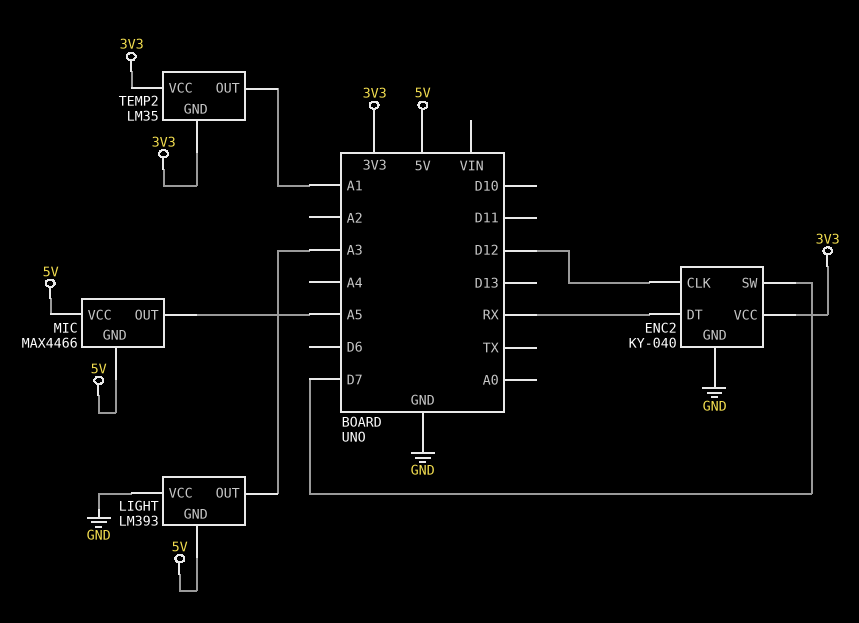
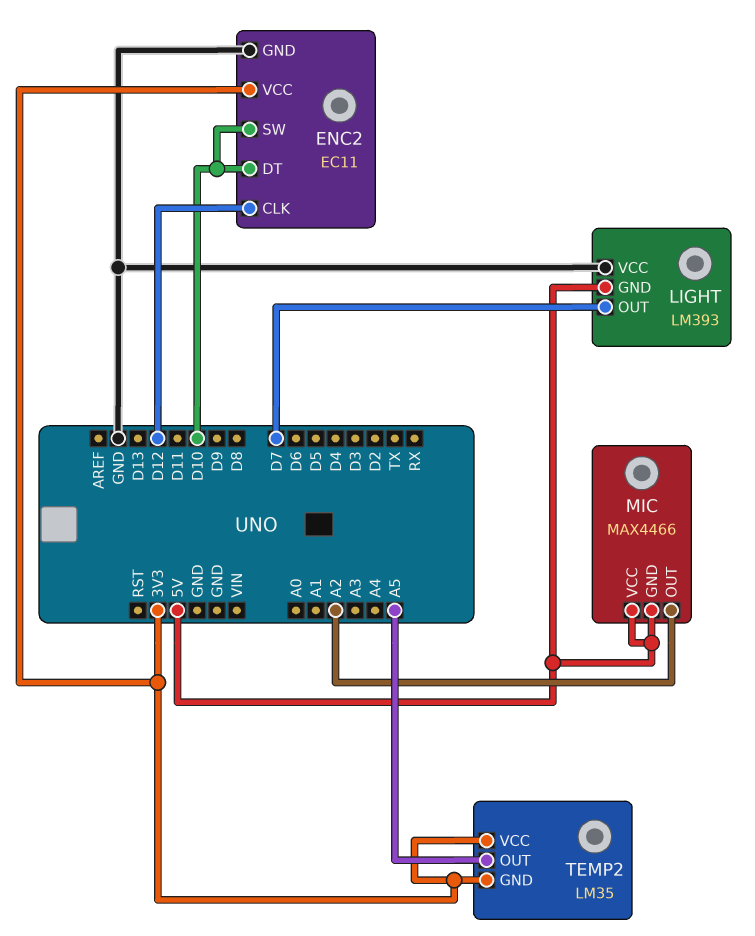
ENC2: KY-040 -> EC11
ENC2 pin DT: RX -> D10
ENC2 pin SW: D7 -> D10
LIGHT pin OUT: A3 -> D7
MIC pin OUT: A5 -> A2
TEMP2 pin OUT: A1 -> A5

